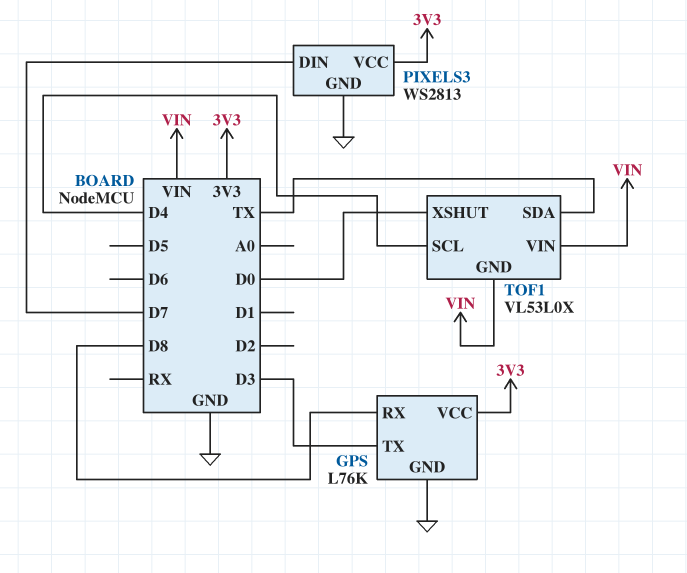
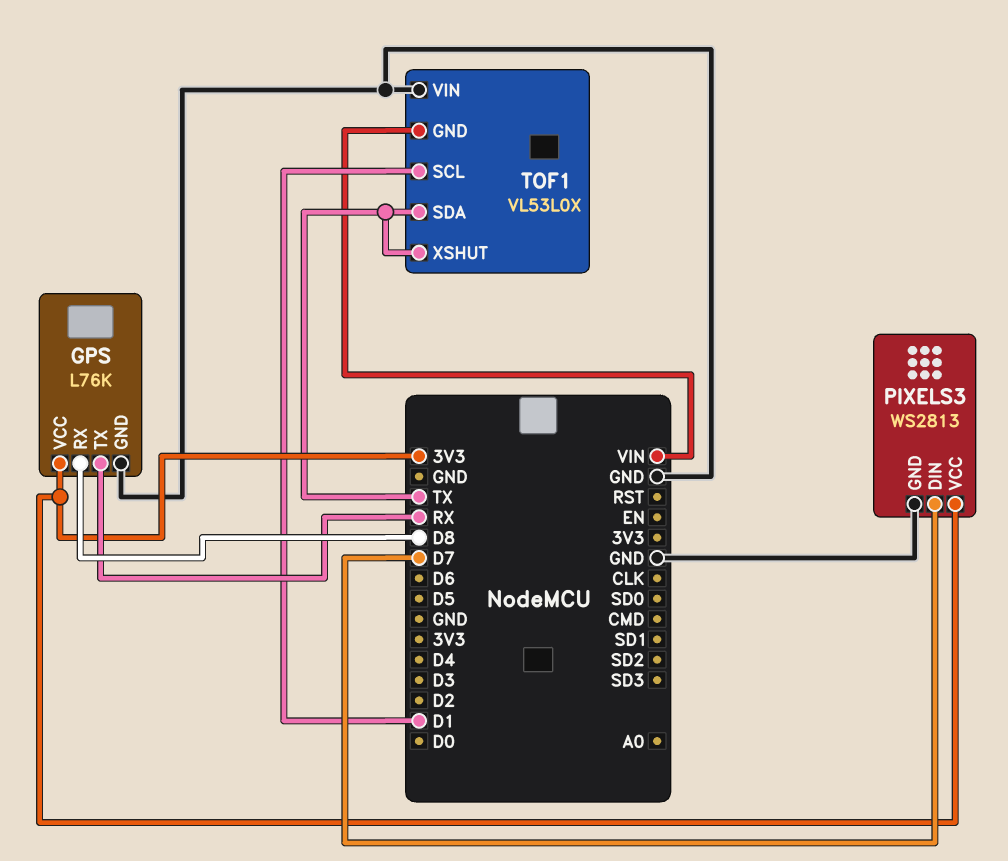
GPS pin TX: D3 -> RX
TOF1 pin SCL: D4 -> D1
TOF1 pin VIN: VIN -> GND
TOF1 pin XSHUT: D0 -> TX

